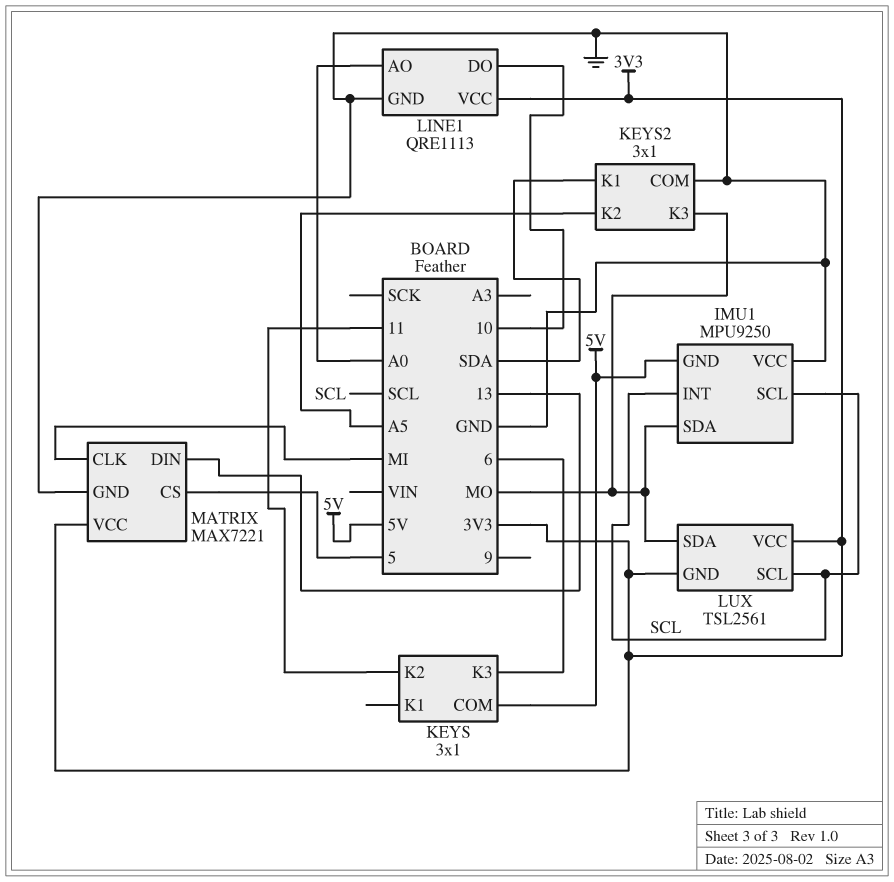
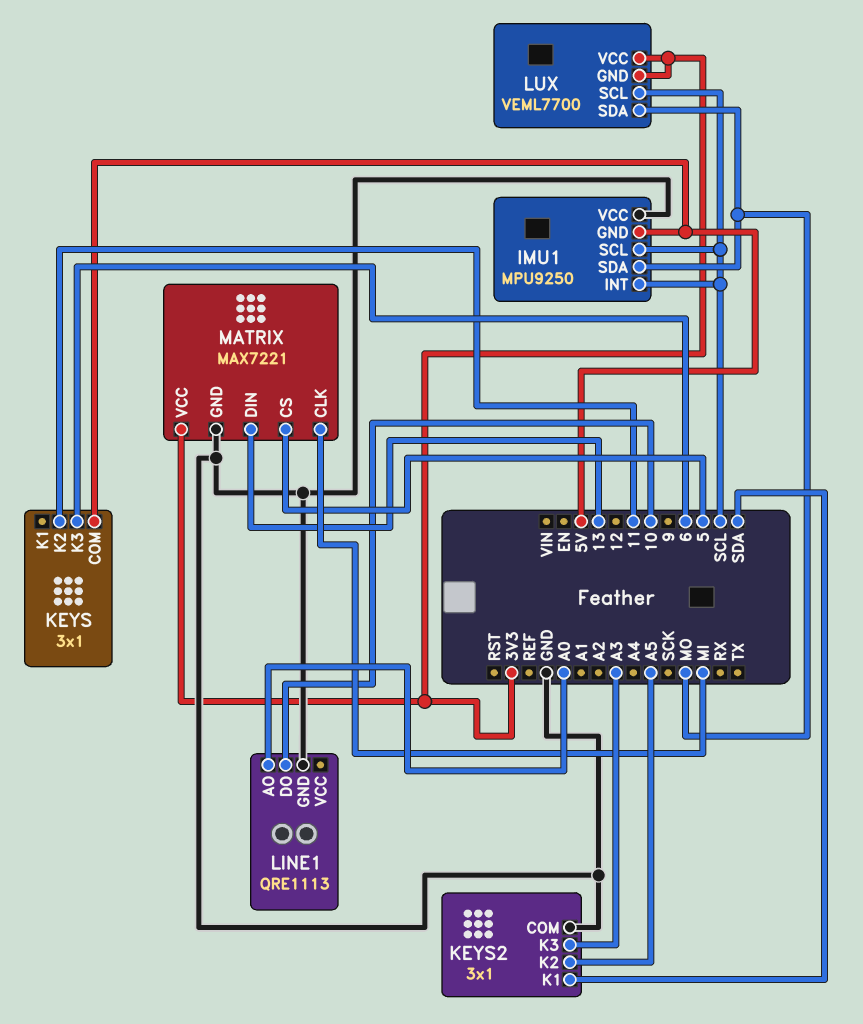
KEYS2 pin K3: MO -> A3
LINE1 pin VCC: 3V3 -> none
LUX: TSL2561 -> VEML7700

